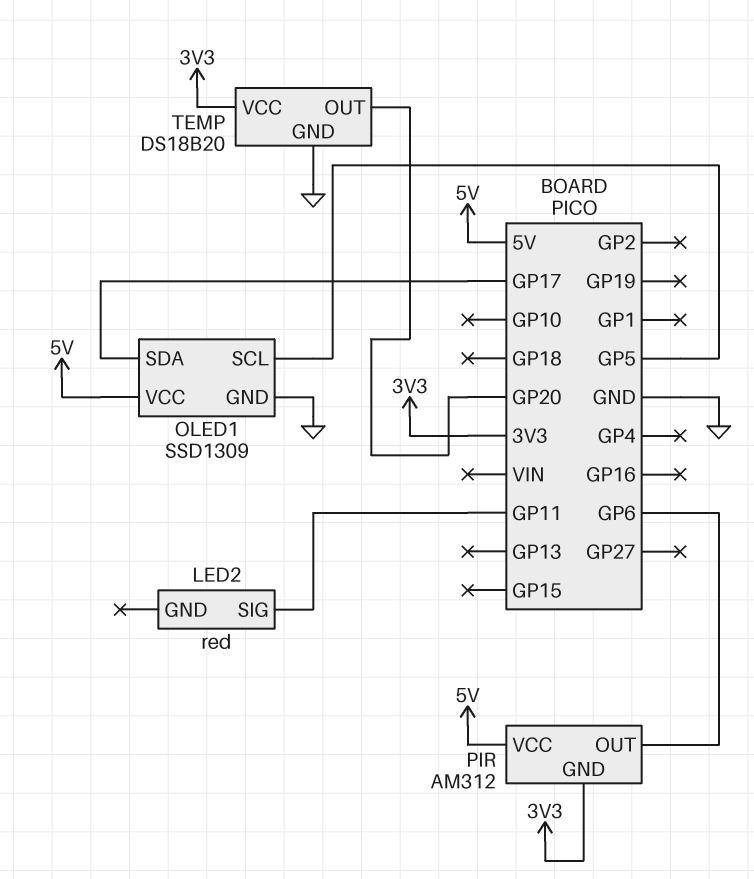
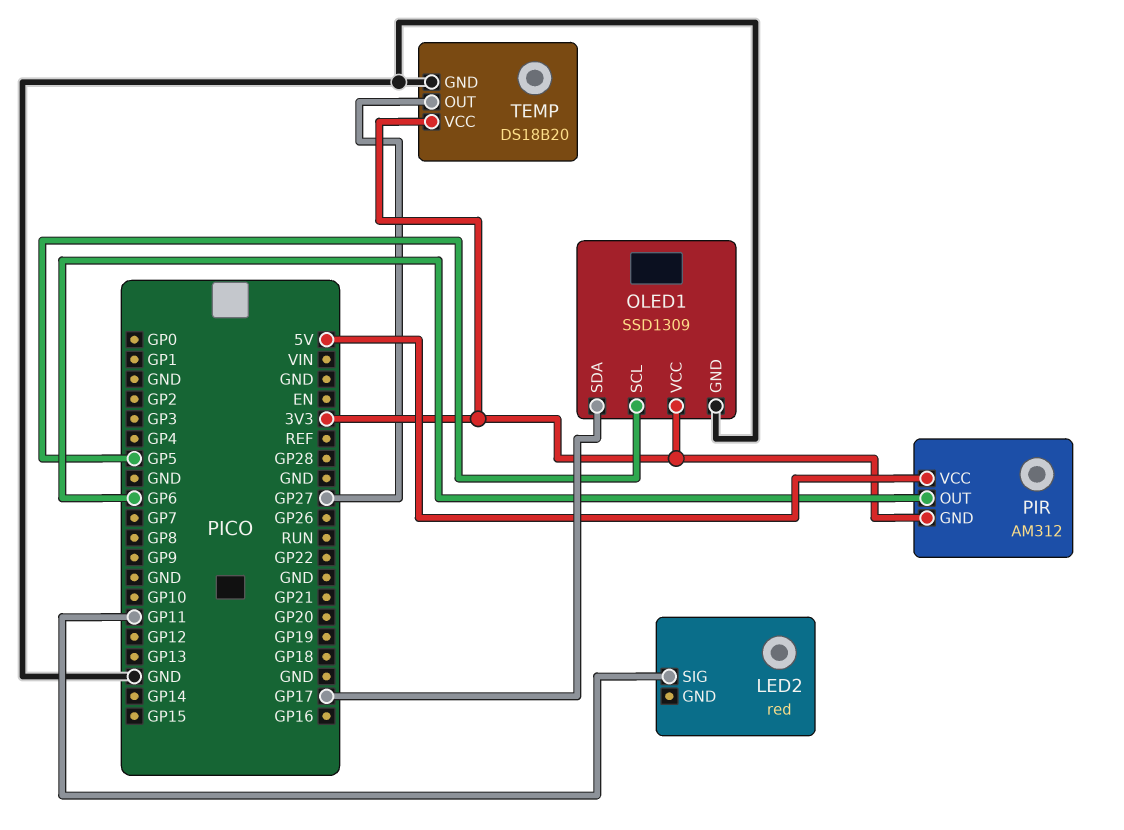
OLED1 pin VCC: 5V -> 3V3
TEMP pin OUT: GP20 -> GP27

